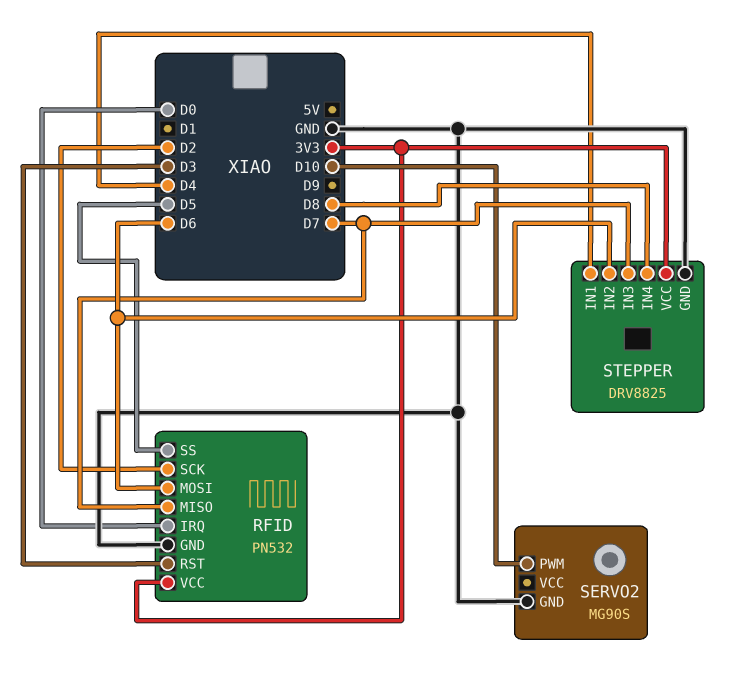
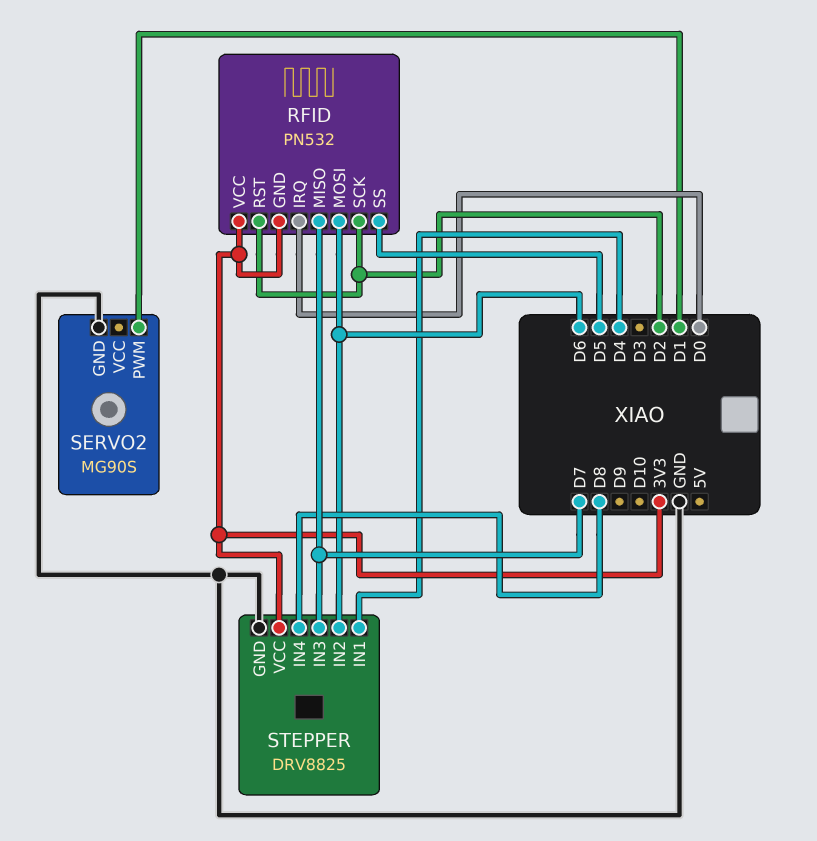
RFID pin GND: GND -> 3V3
RFID pin RST: D3 -> D2
SERVO2 pin PWM: D10 -> D1

